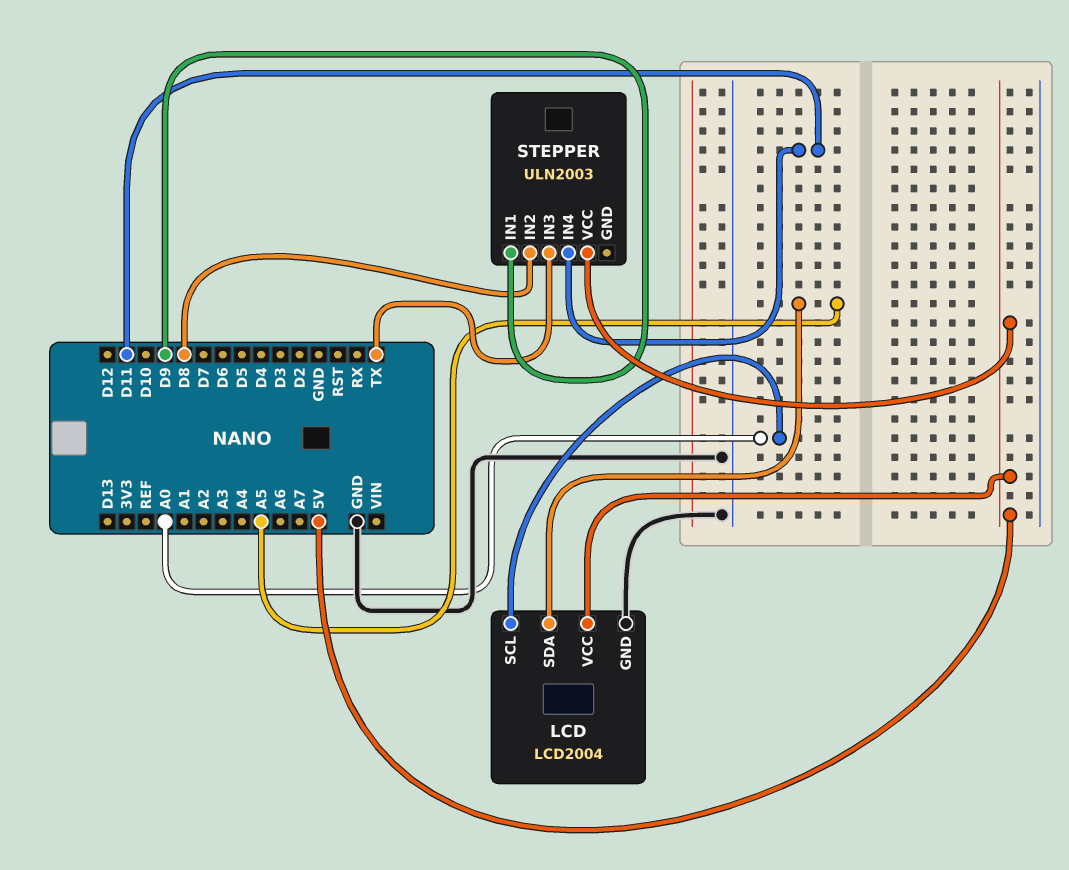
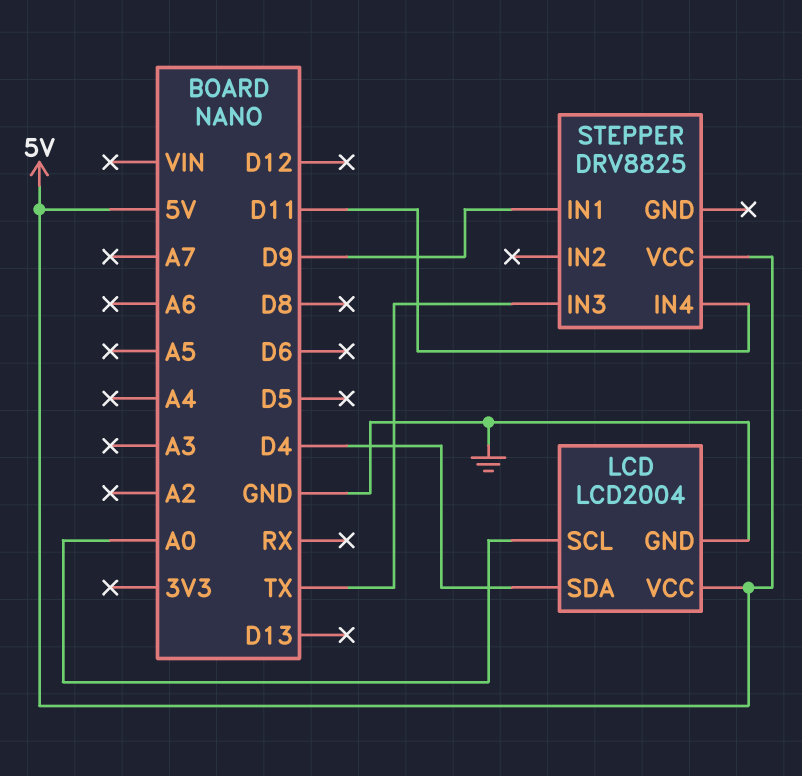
LCD pin SDA: A5 -> D4
STEPPER: ULN2003 -> DRV8825
STEPPER pin IN2: D8 -> none

